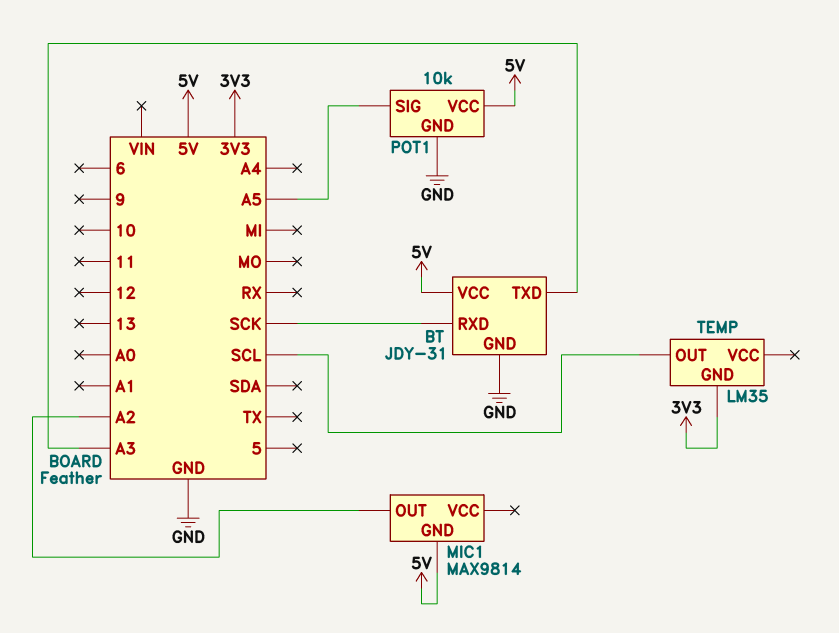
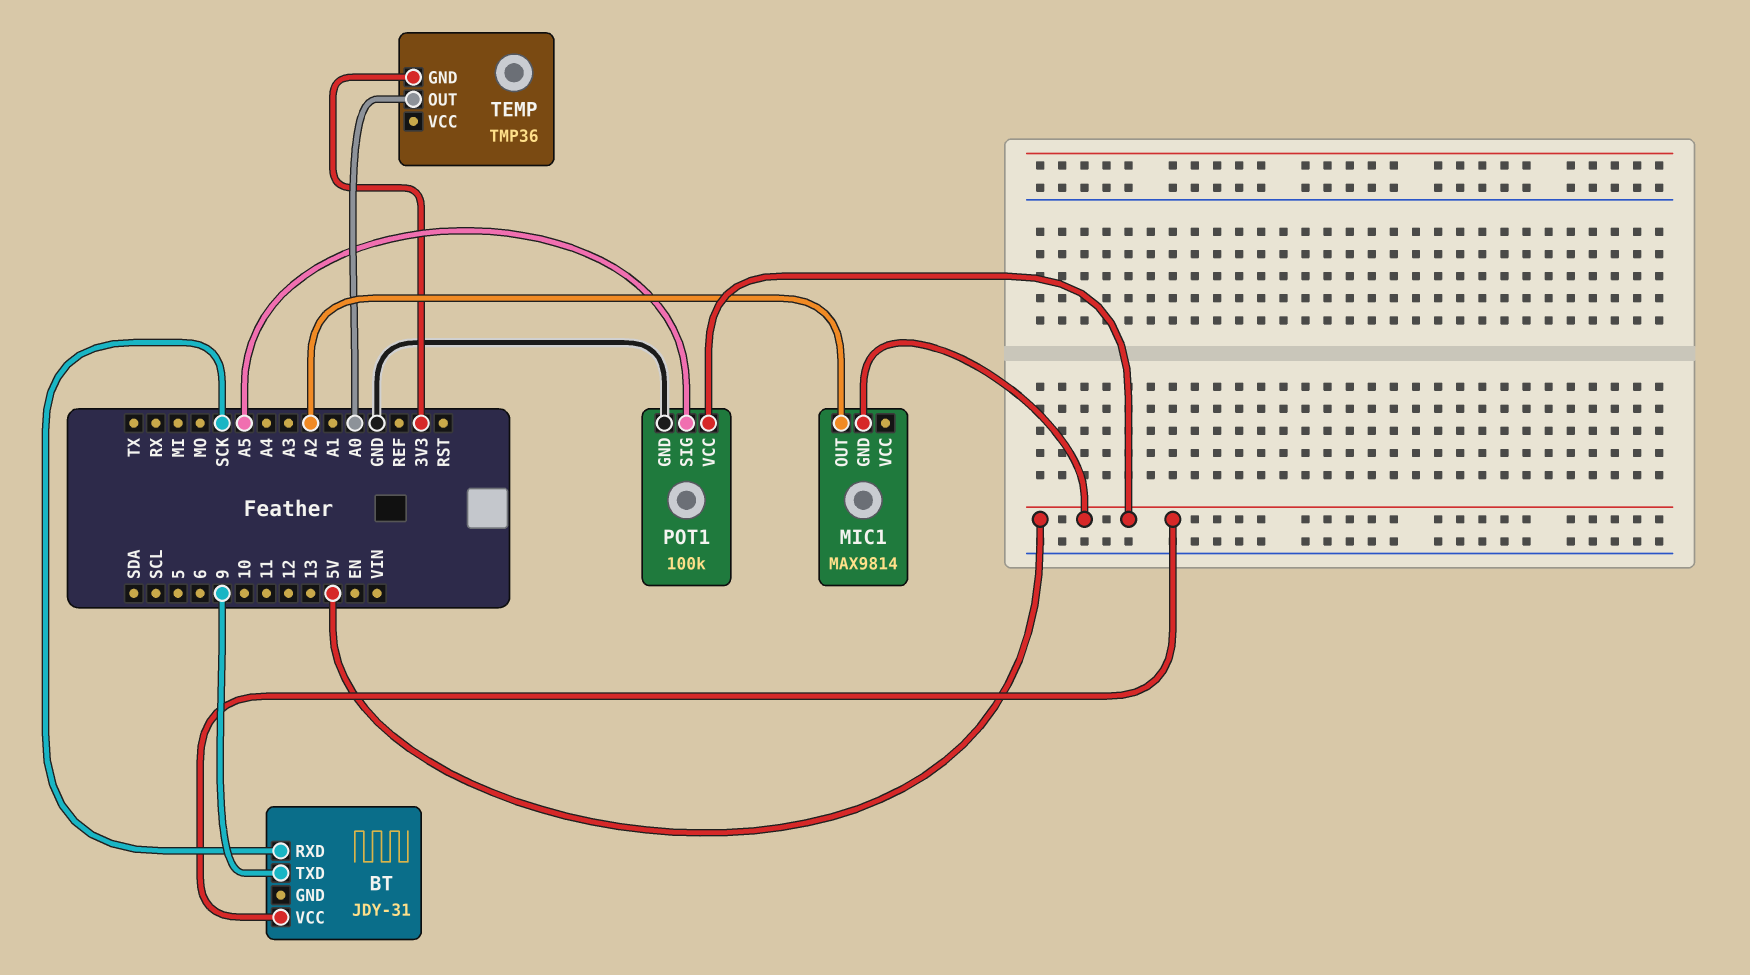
BT pin GND: GND -> none
BT pin TXD: A3 -> 9
POT1: 10k -> 100k
TEMP: LM35 -> TMP36
TEMP pin OUT: SCL -> A0

